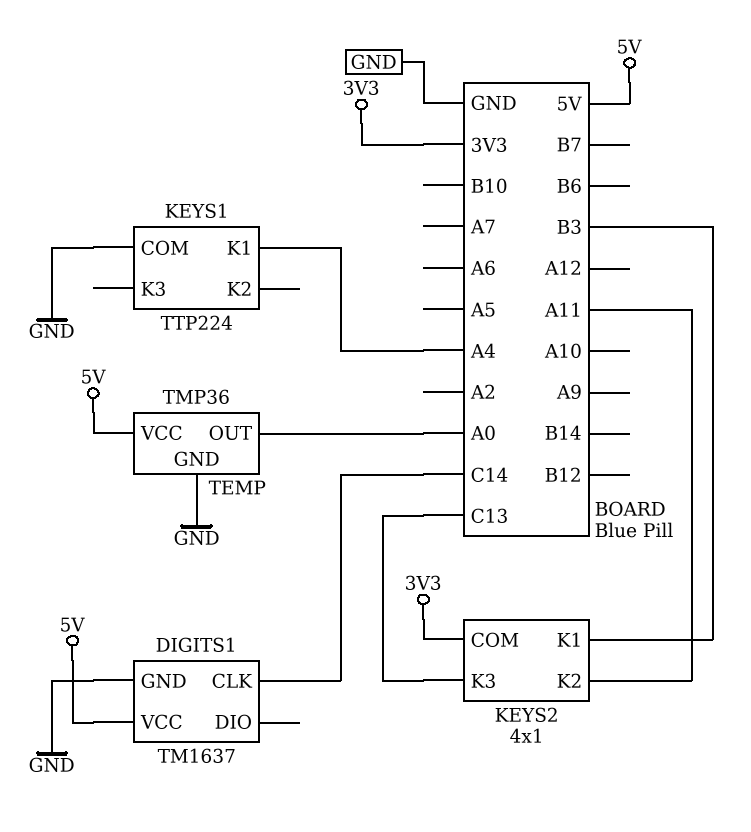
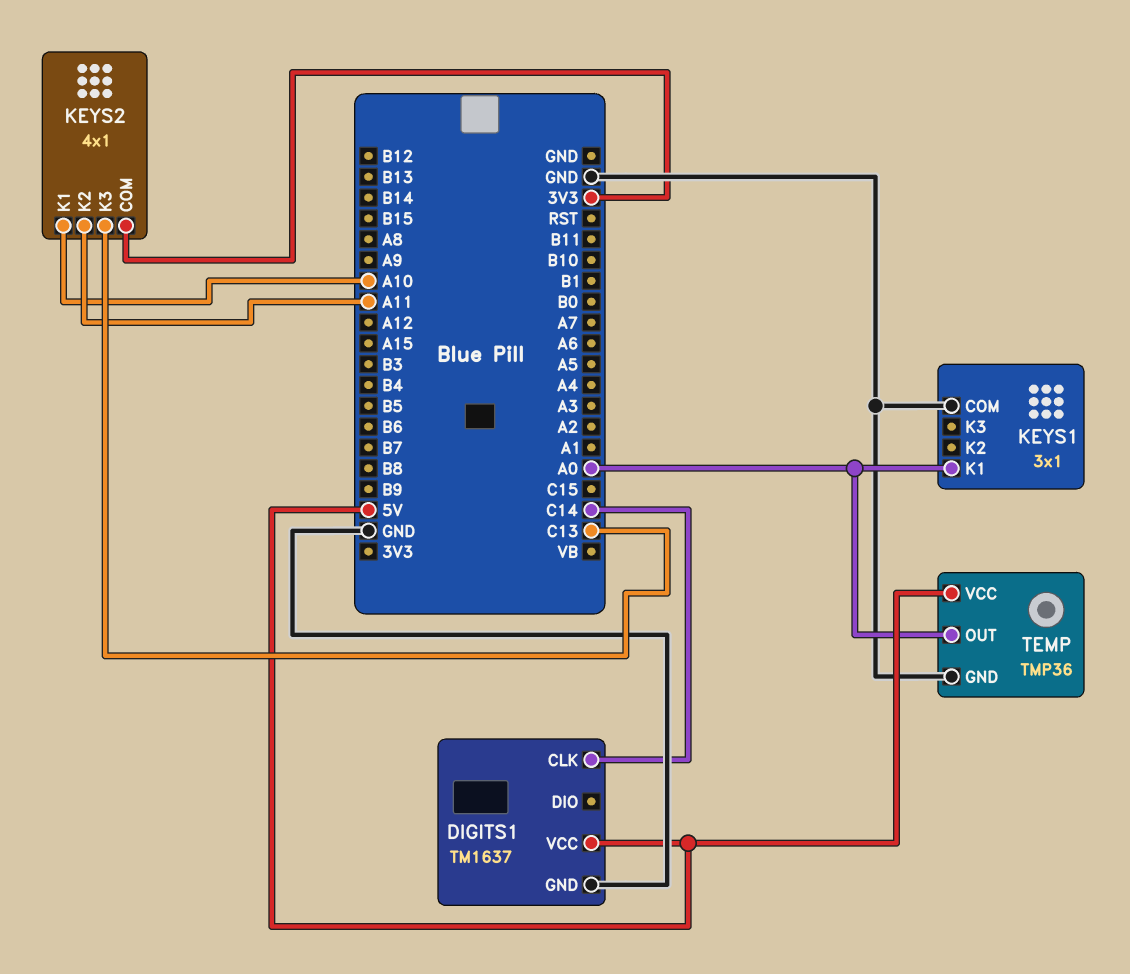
KEYS1: TTP224 -> 3x1
KEYS1 pin K1: A4 -> A0
KEYS2 pin K1: B3 -> A10

